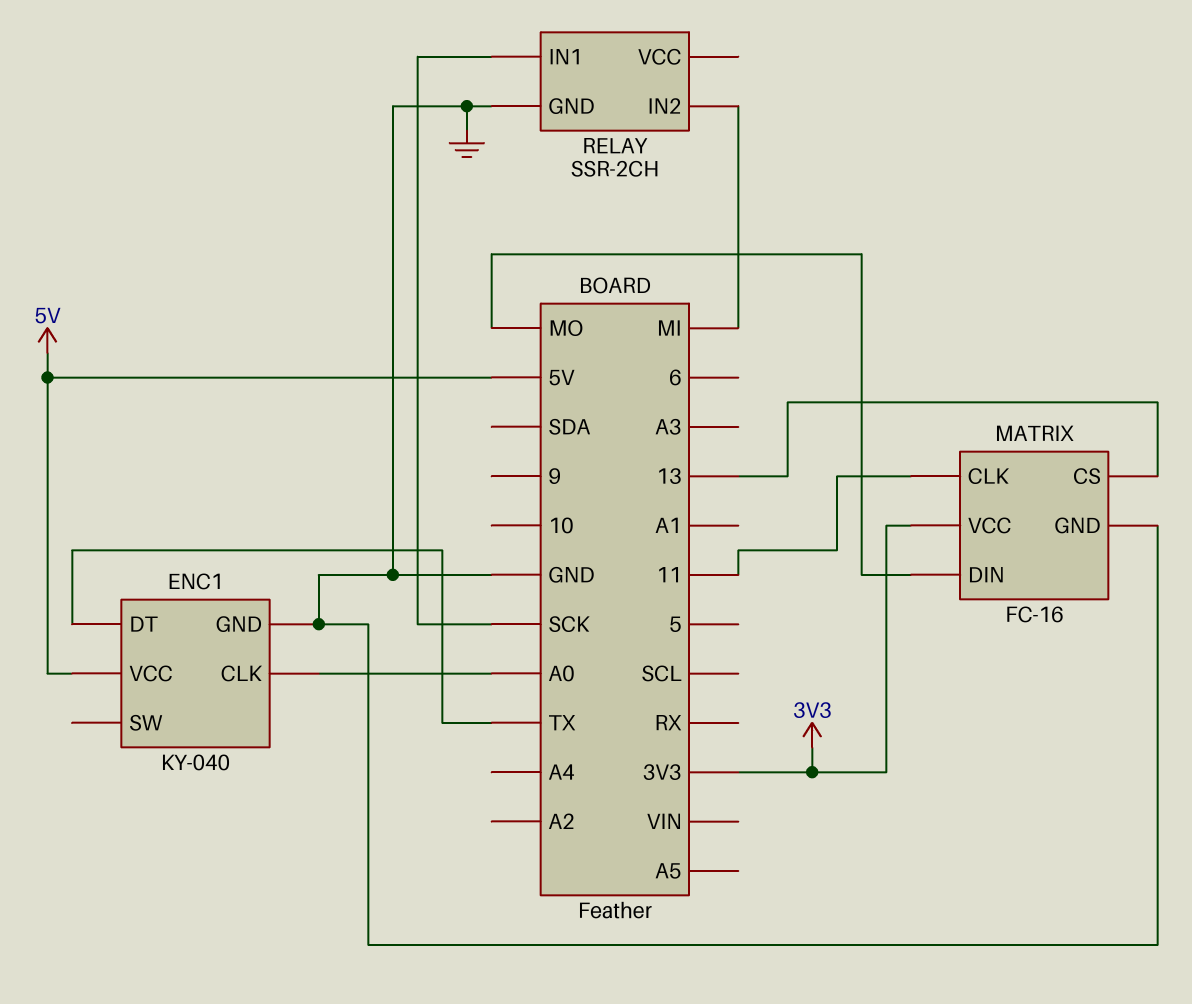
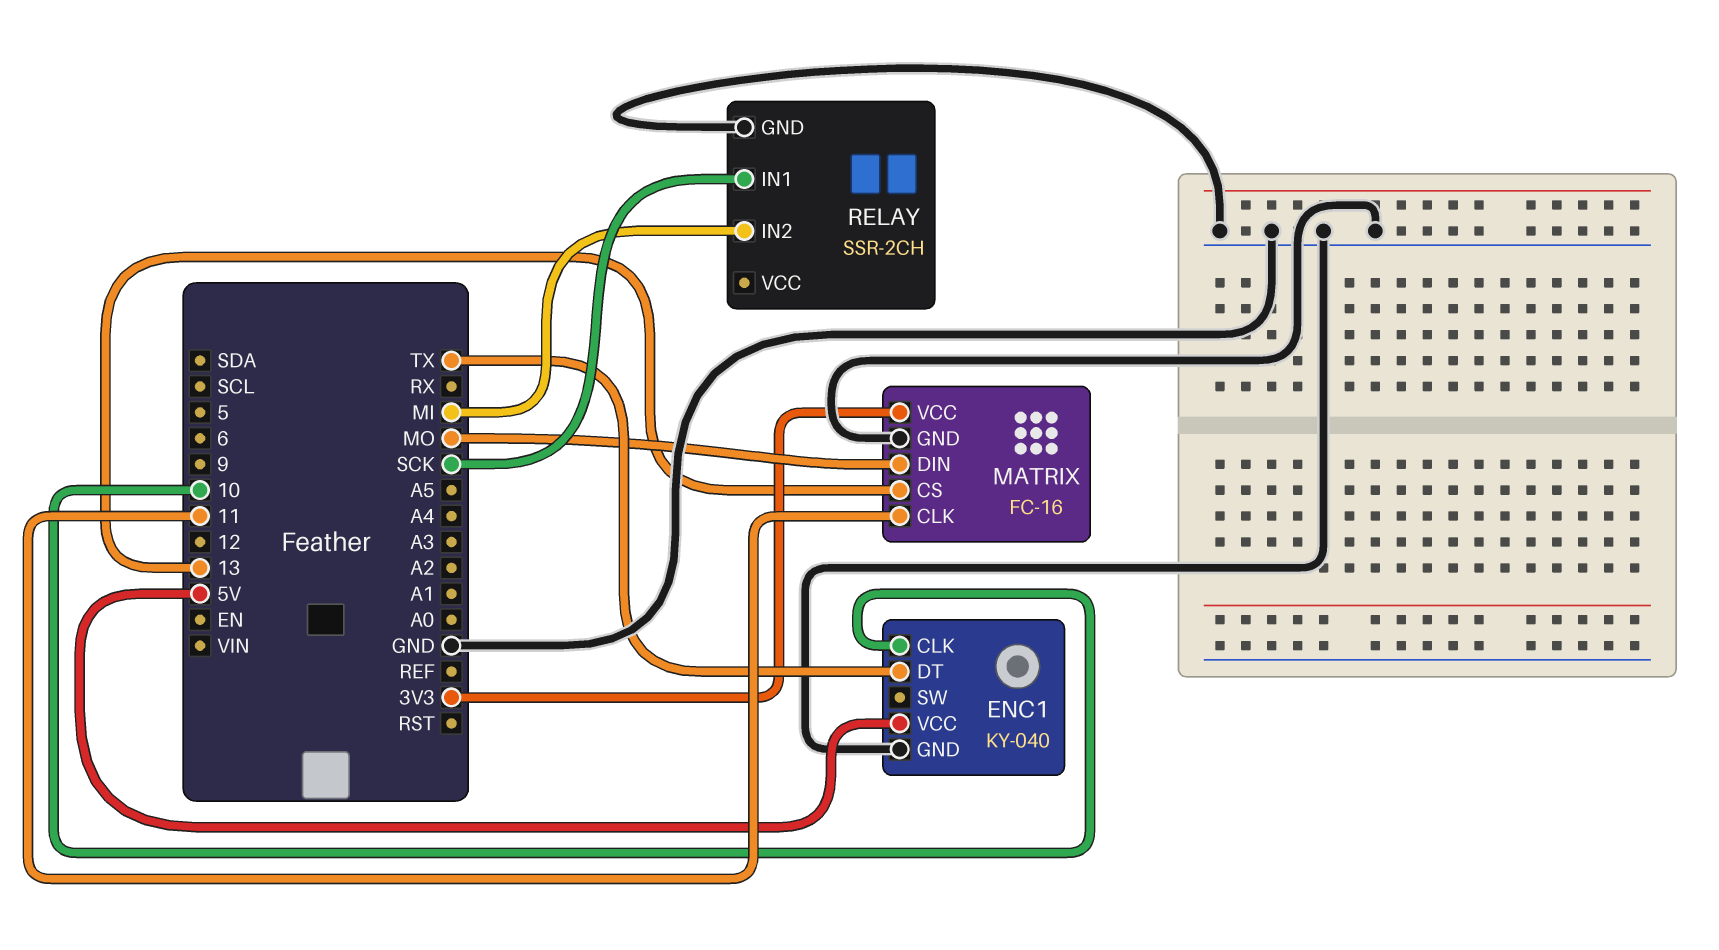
ENC1 pin CLK: A0 -> 10

